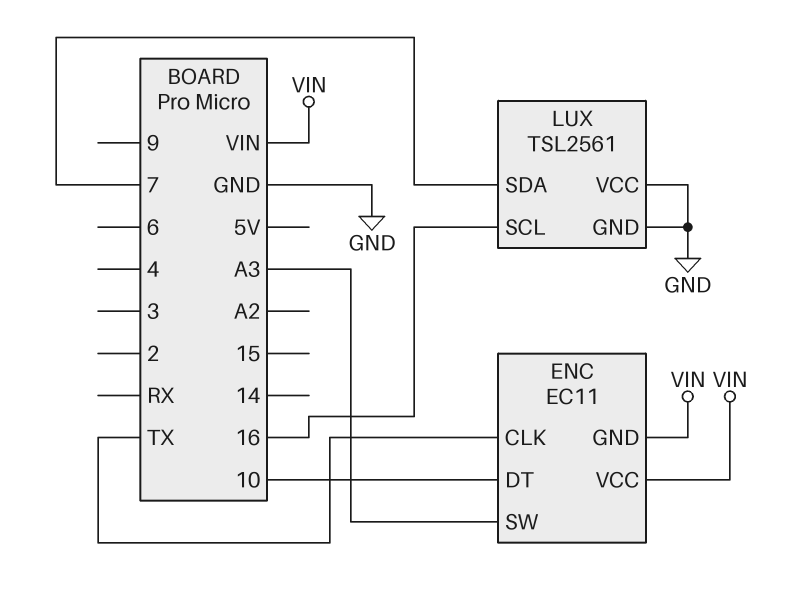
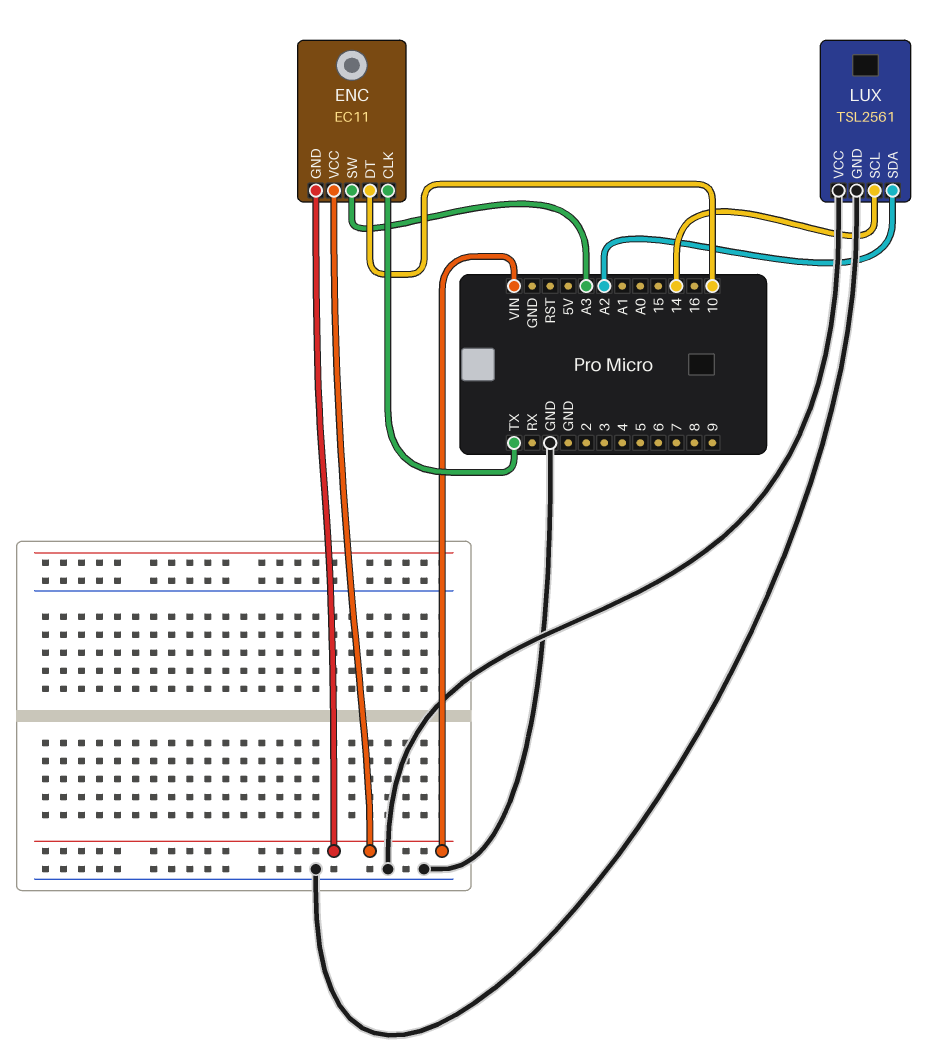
LUX pin SCL: 16 -> 14
LUX pin SDA: 7 -> A2

